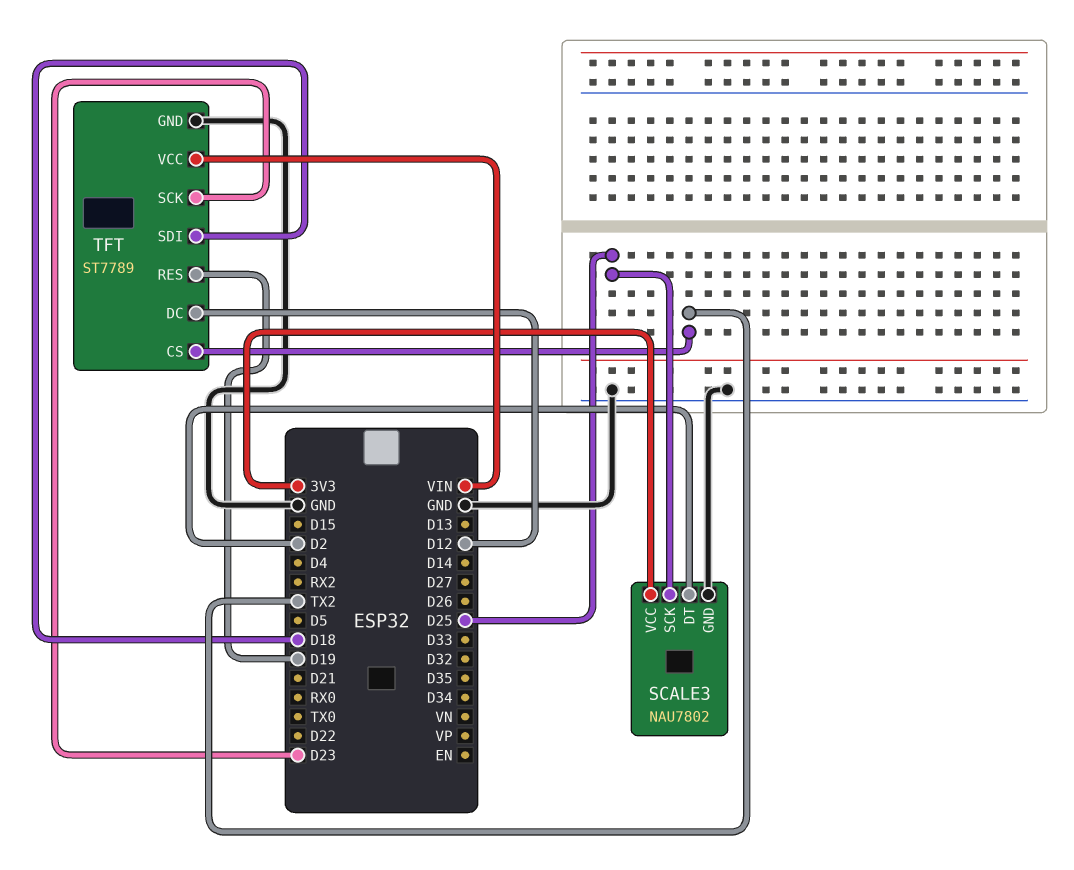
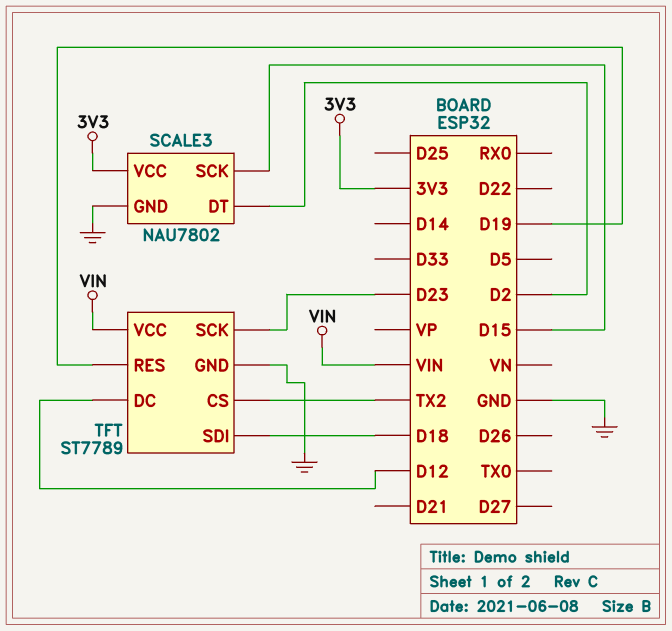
SCALE3 pin SCK: D25 -> D15

